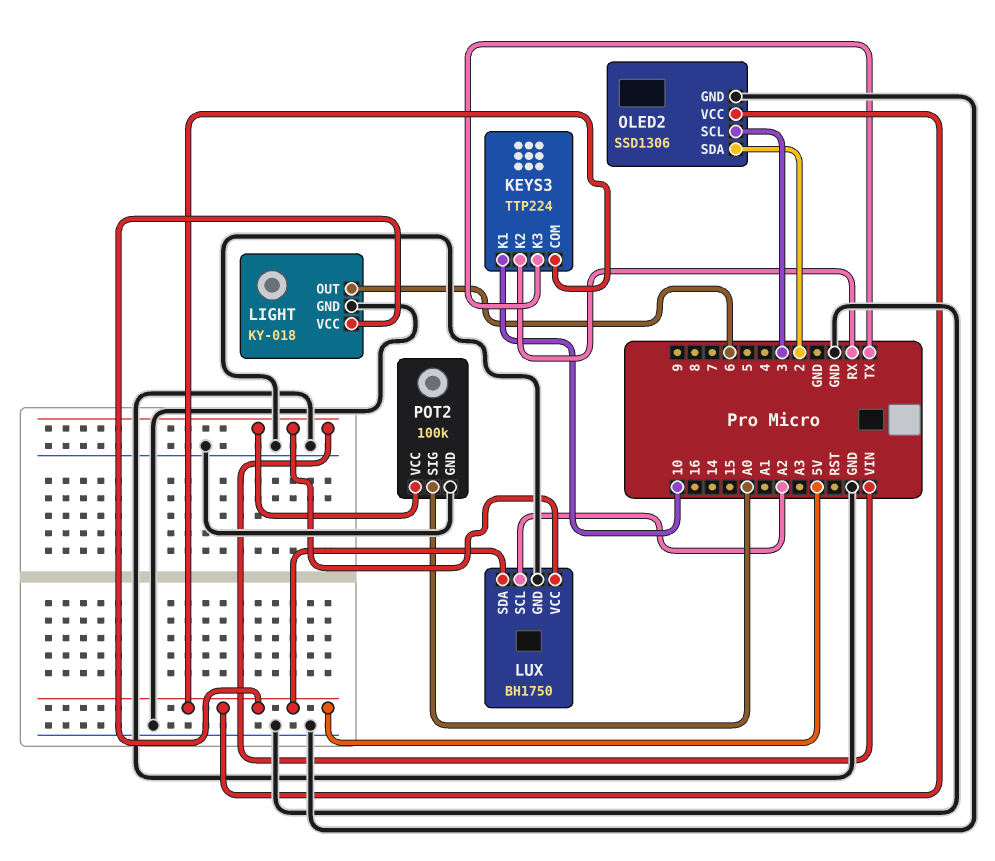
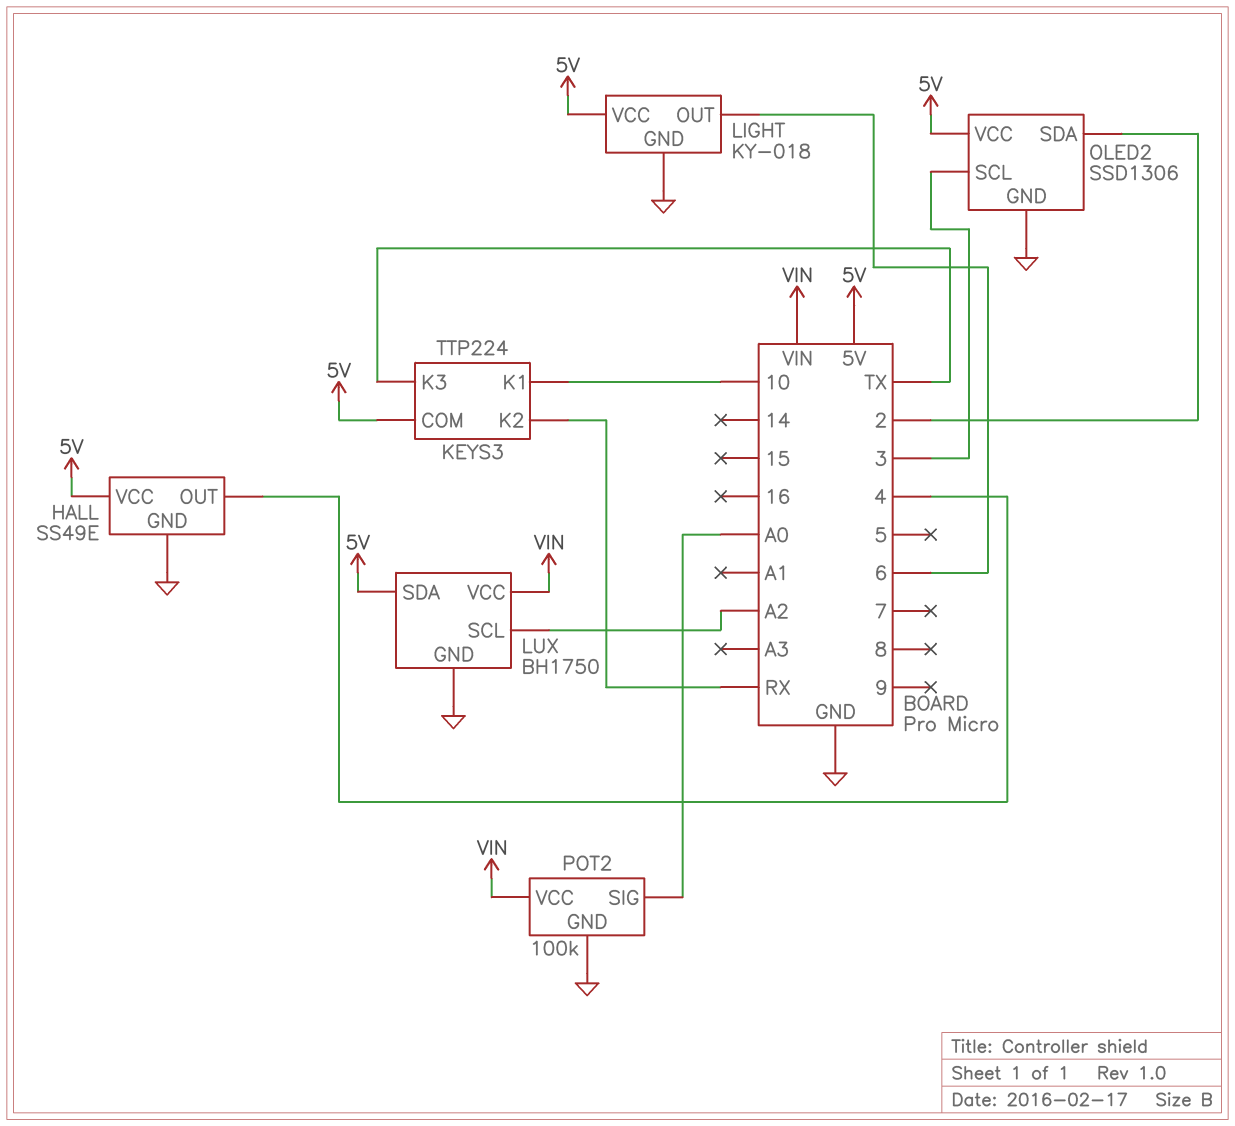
HALL: none -> SS49E
HALL pin GND: none -> GND
HALL pin OUT: none -> 4
HALL pin VCC: none -> 5V

